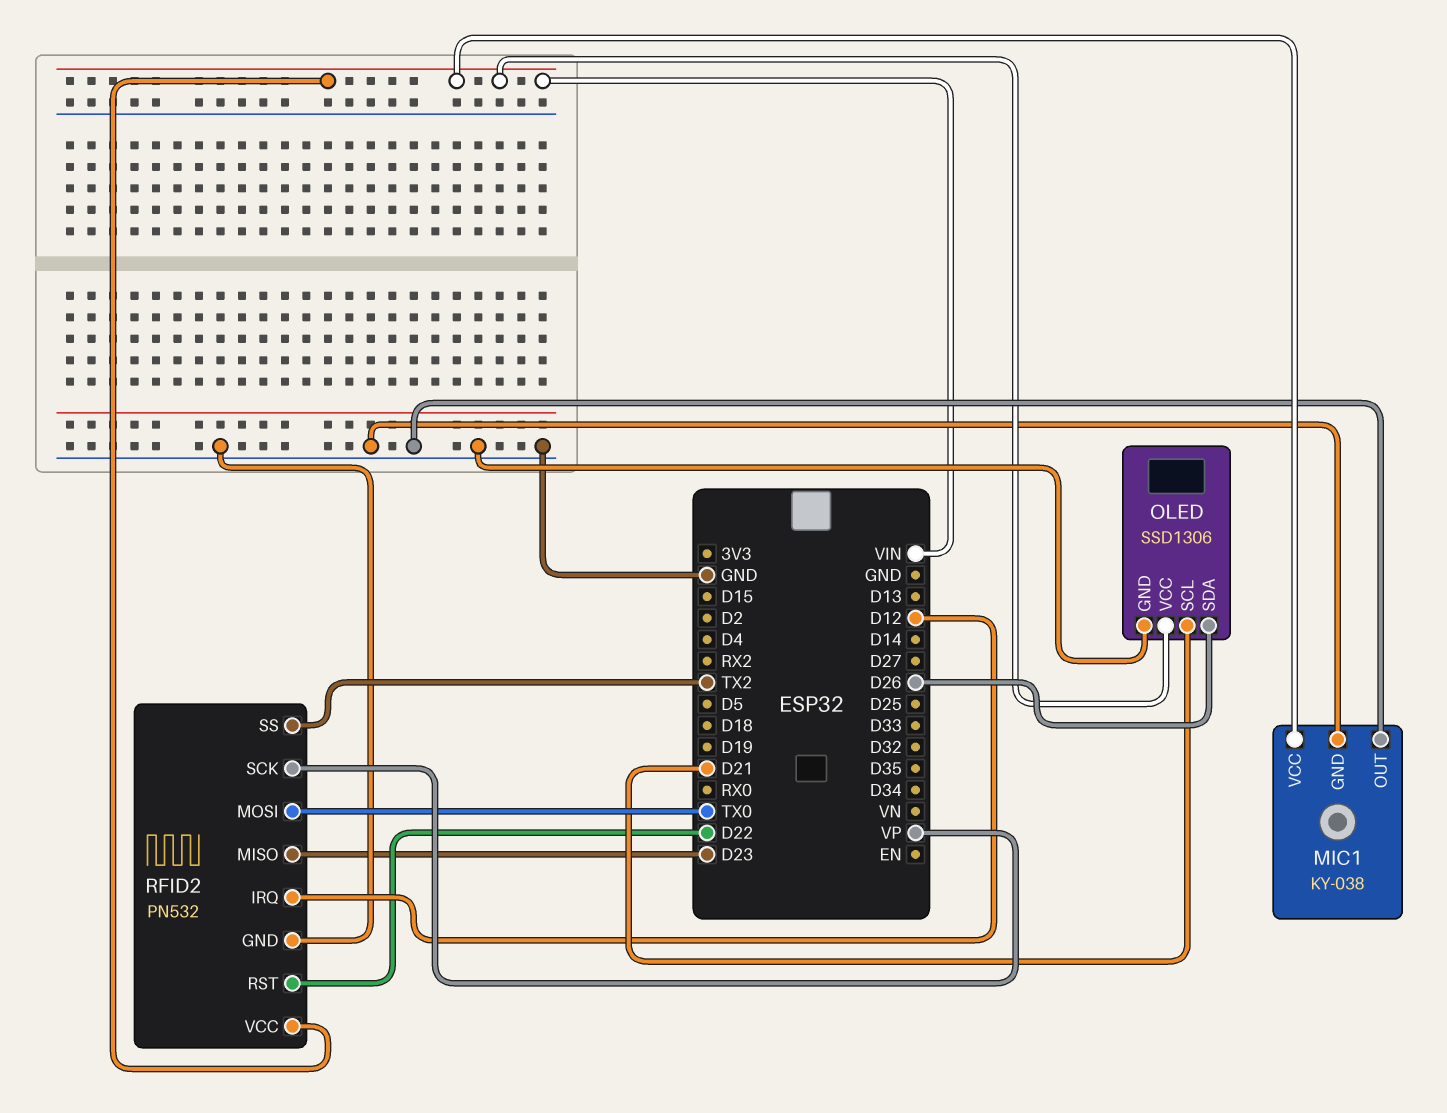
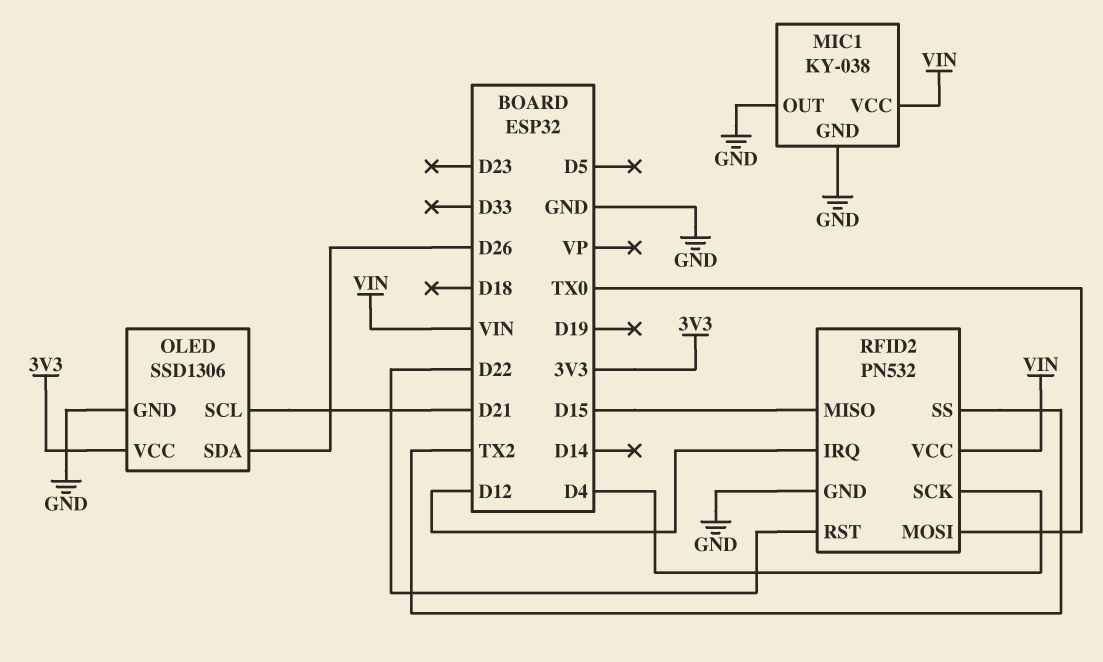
OLED pin VCC: VIN -> 3V3
RFID2 pin MISO: D23 -> D15
RFID2 pin SCK: VP -> D4

